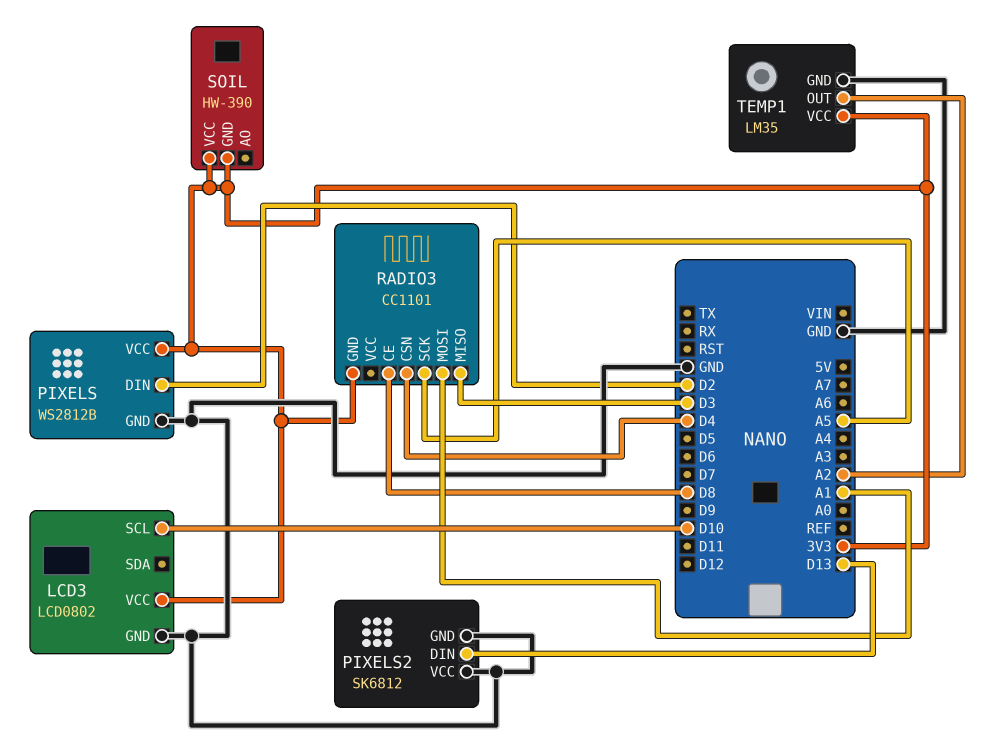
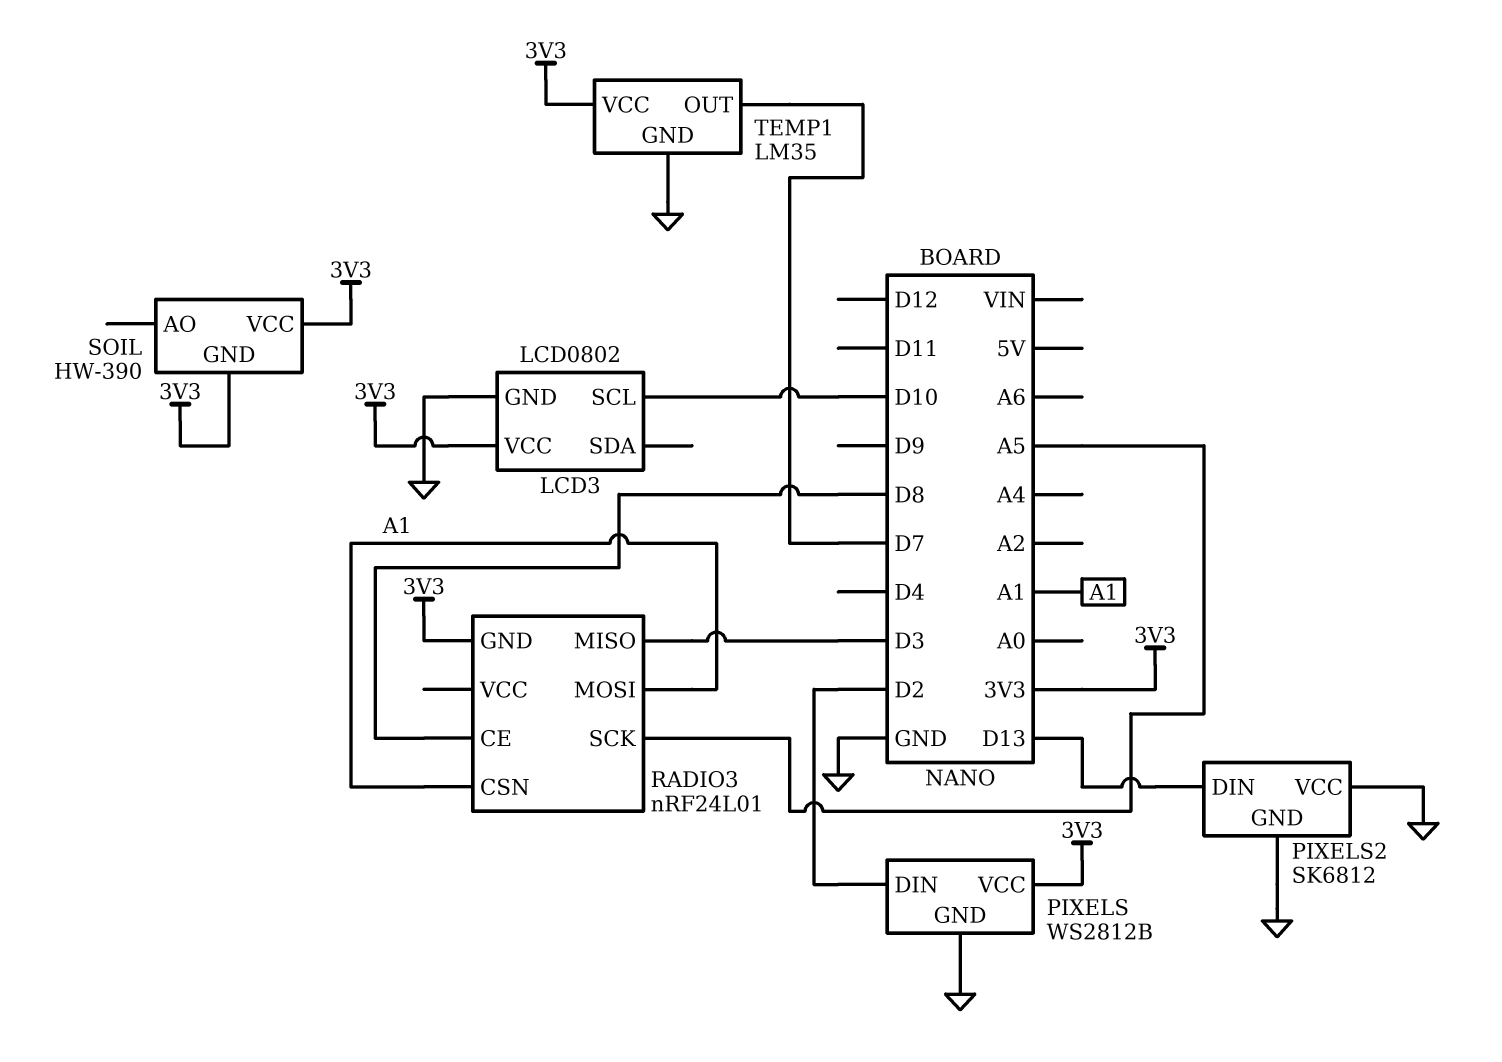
RADIO3: CC1101 -> nRF24L01
RADIO3 pin CSN: D4 -> A1
TEMP1 pin OUT: A2 -> D7

